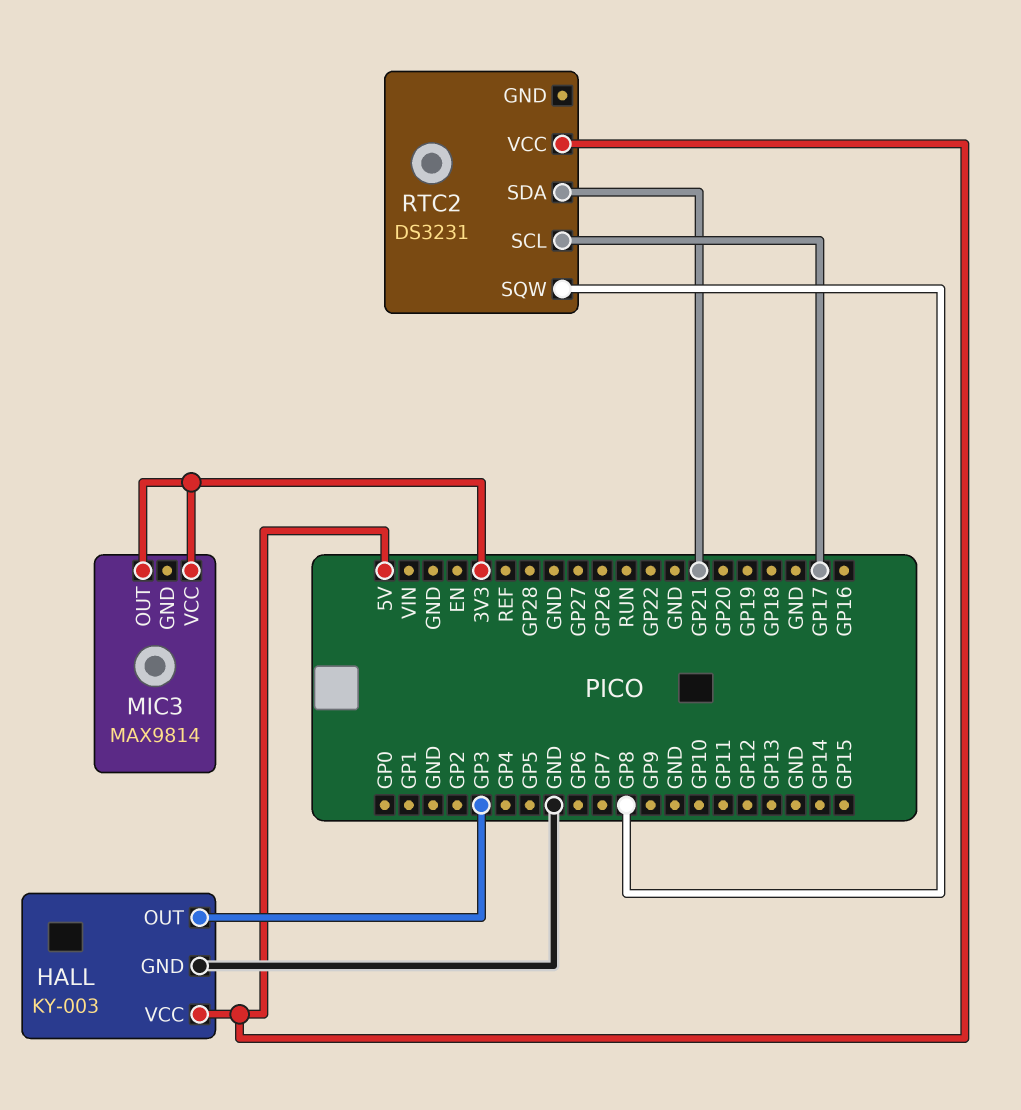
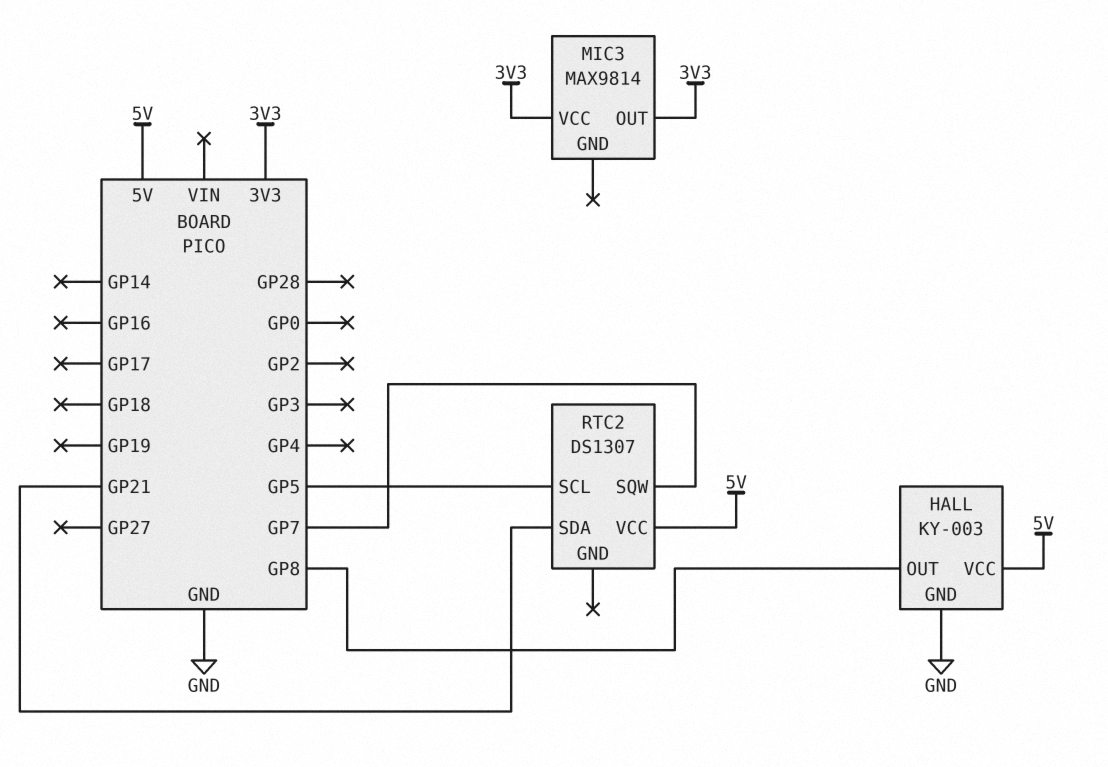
HALL pin OUT: GP3 -> GP8
RTC2: DS3231 -> DS1307
RTC2 pin SCL: GP17 -> GP5
RTC2 pin SQW: GP8 -> GP7

